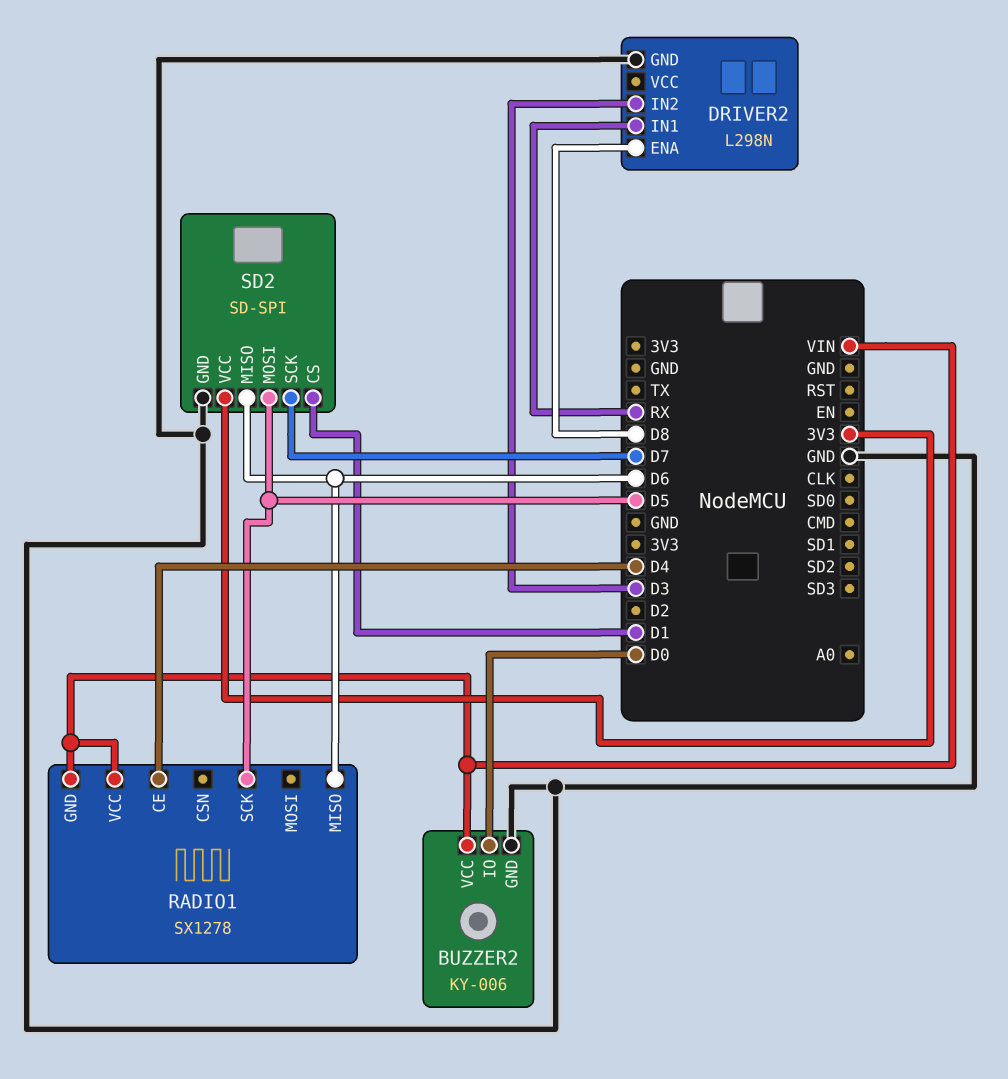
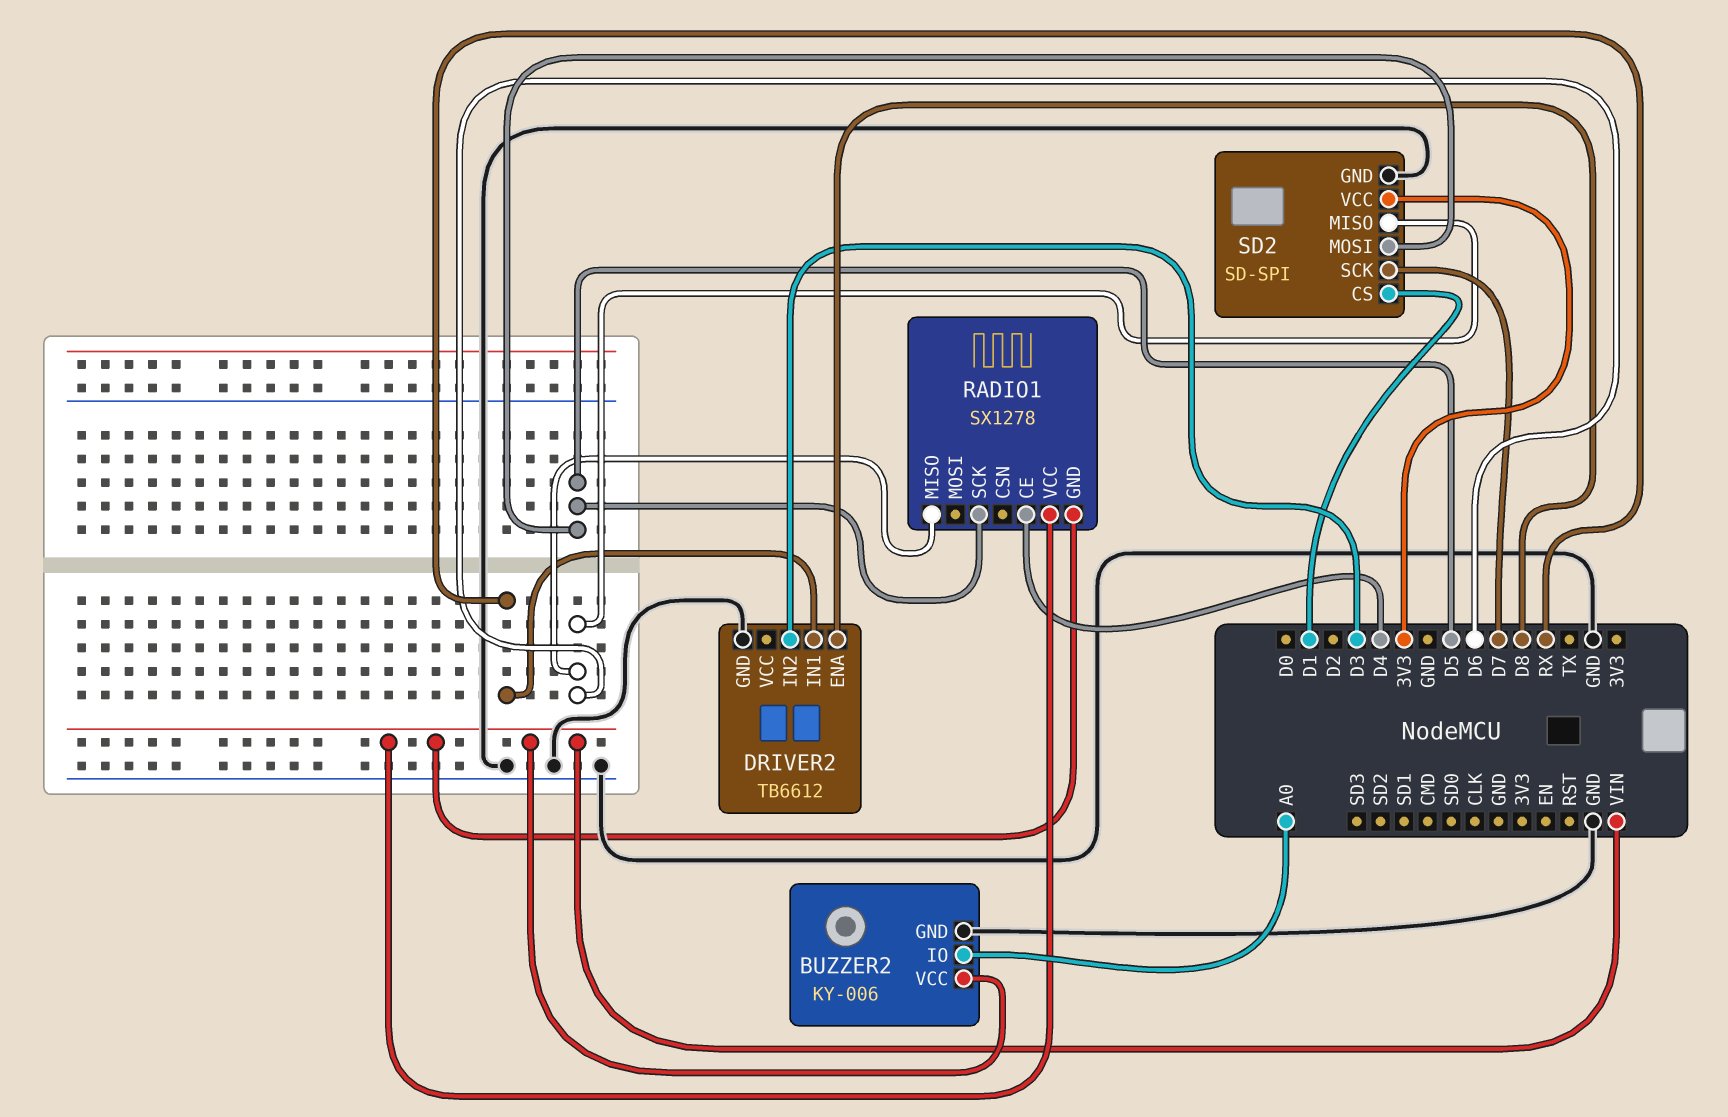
BUZZER2 pin IO: D0 -> A0
DRIVER2: L298N -> TB6612

